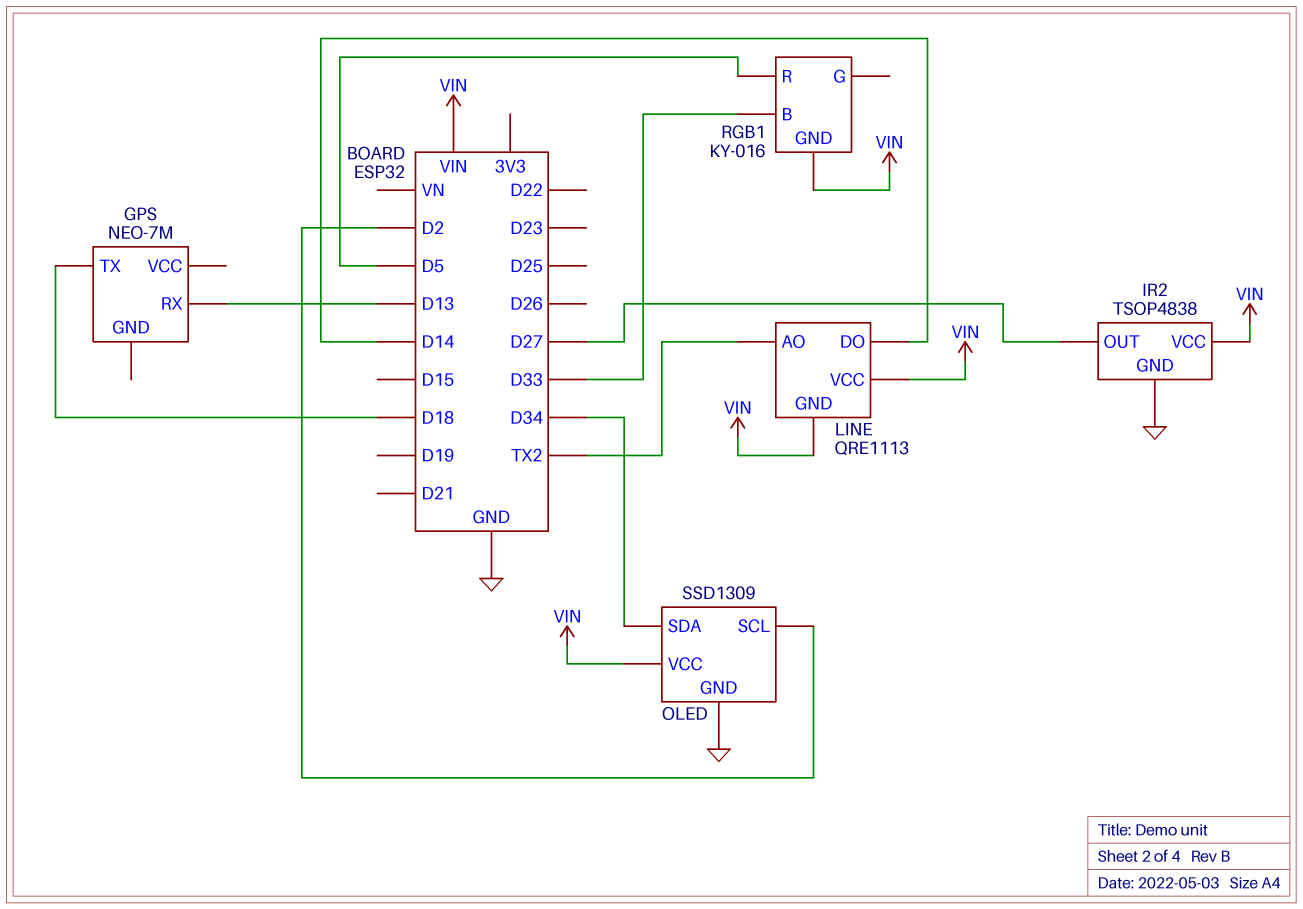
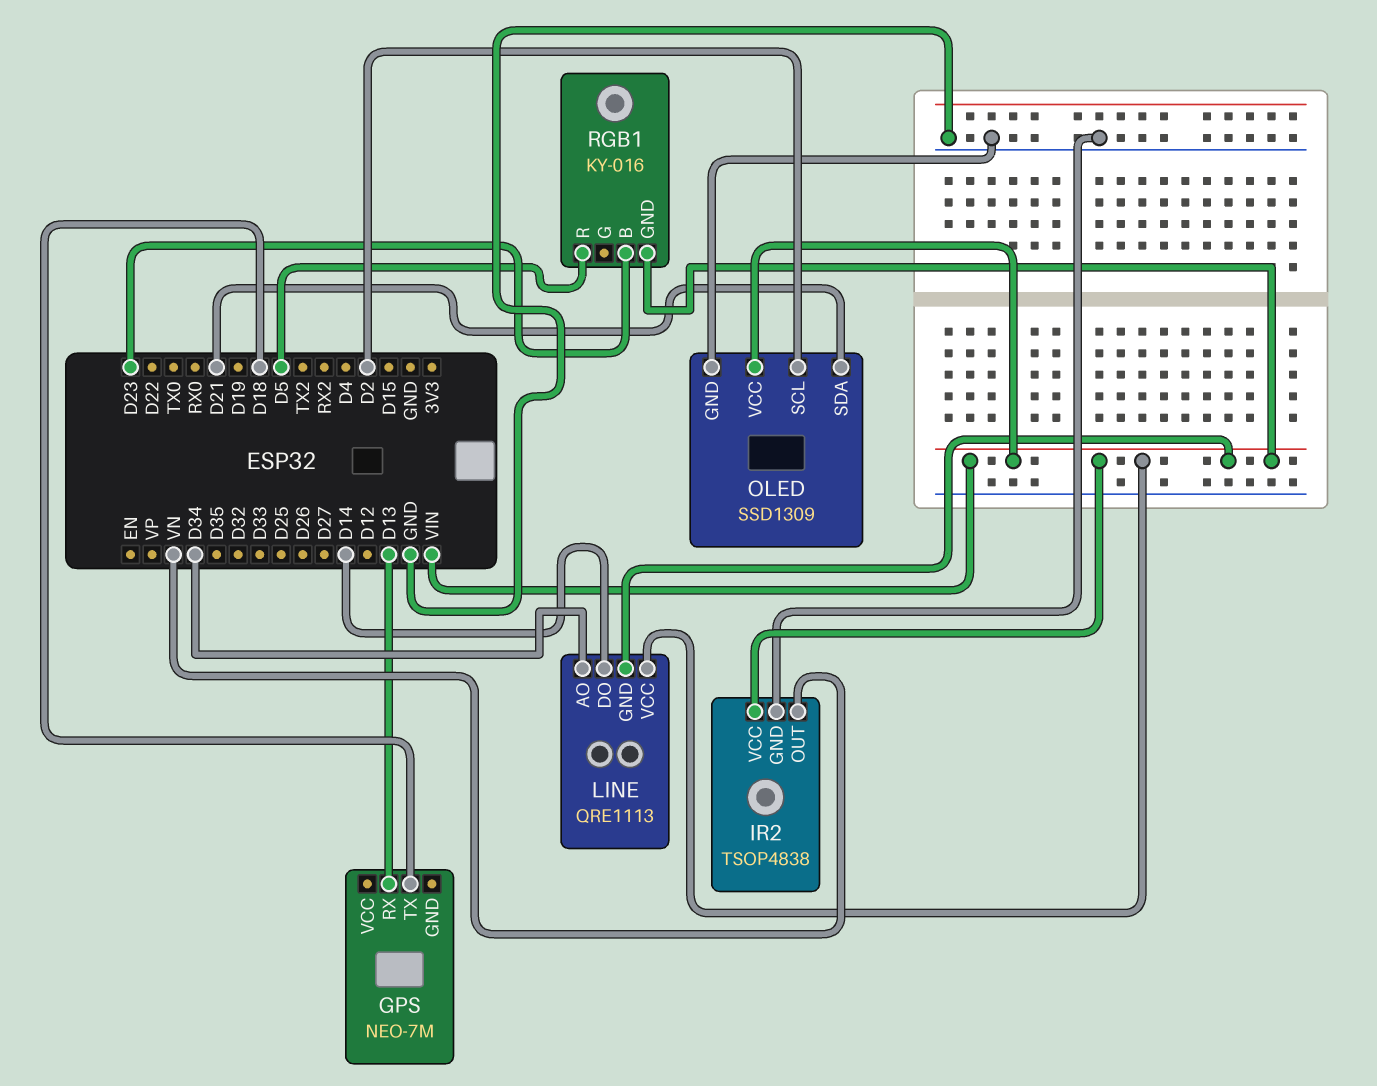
IR2 pin OUT: D27 -> VN
LINE pin AO: TX2 -> D34
OLED pin SDA: D34 -> D21
RGB1 pin B: D33 -> D23

